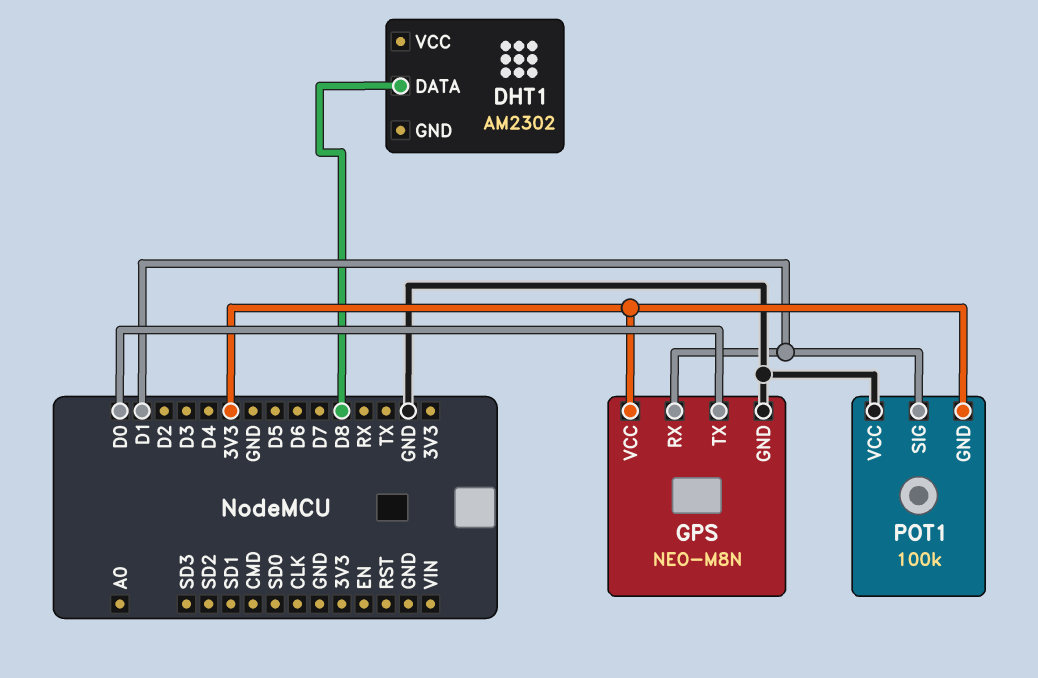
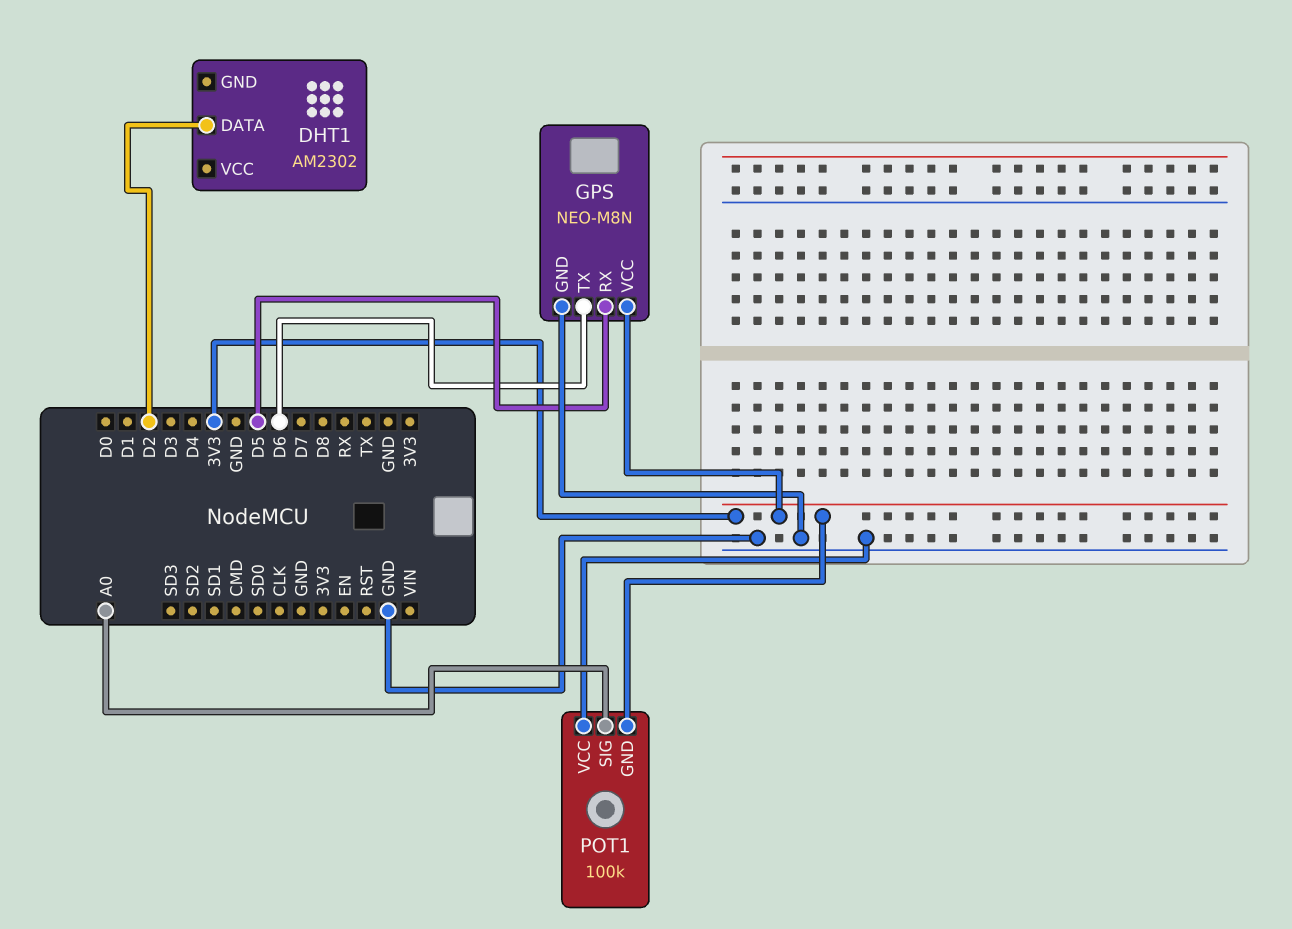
DHT1 pin DATA: D8 -> D2
GPS pin RX: D1 -> D5
GPS pin TX: D0 -> D6
POT1 pin SIG: D1 -> A0

